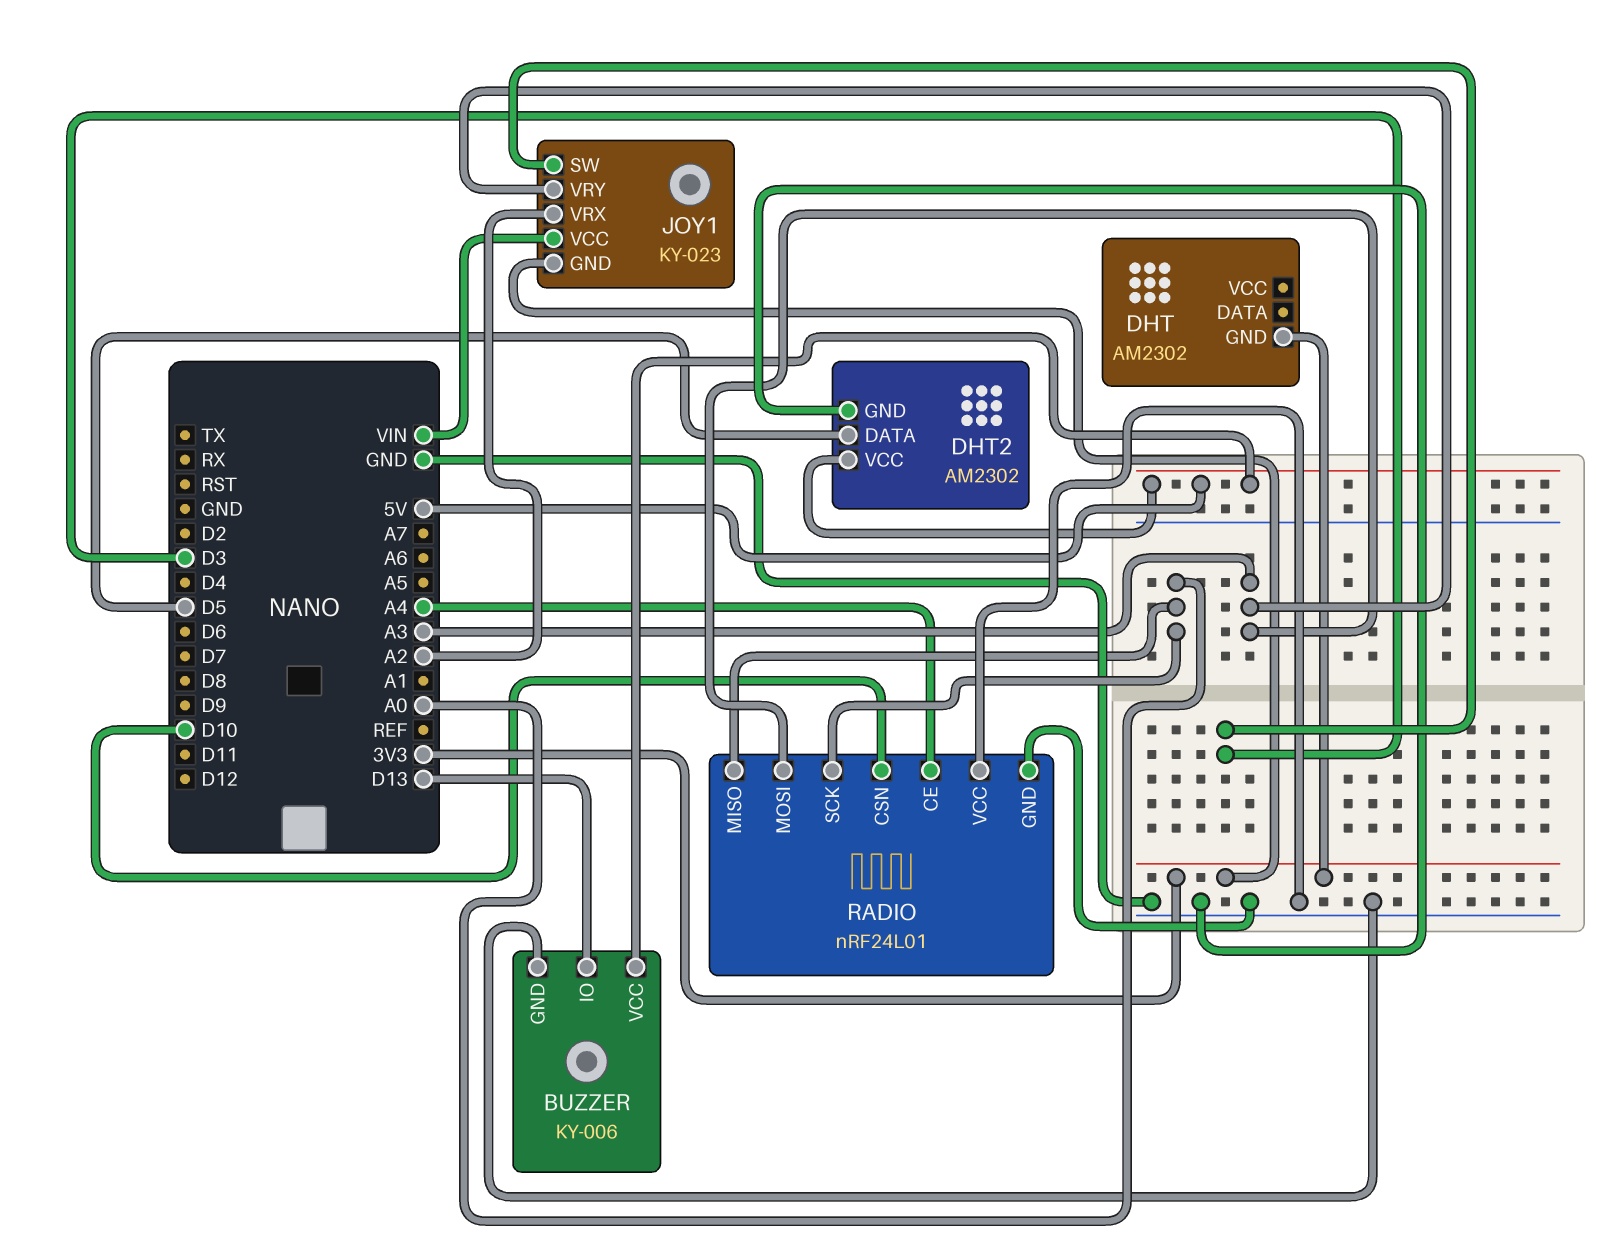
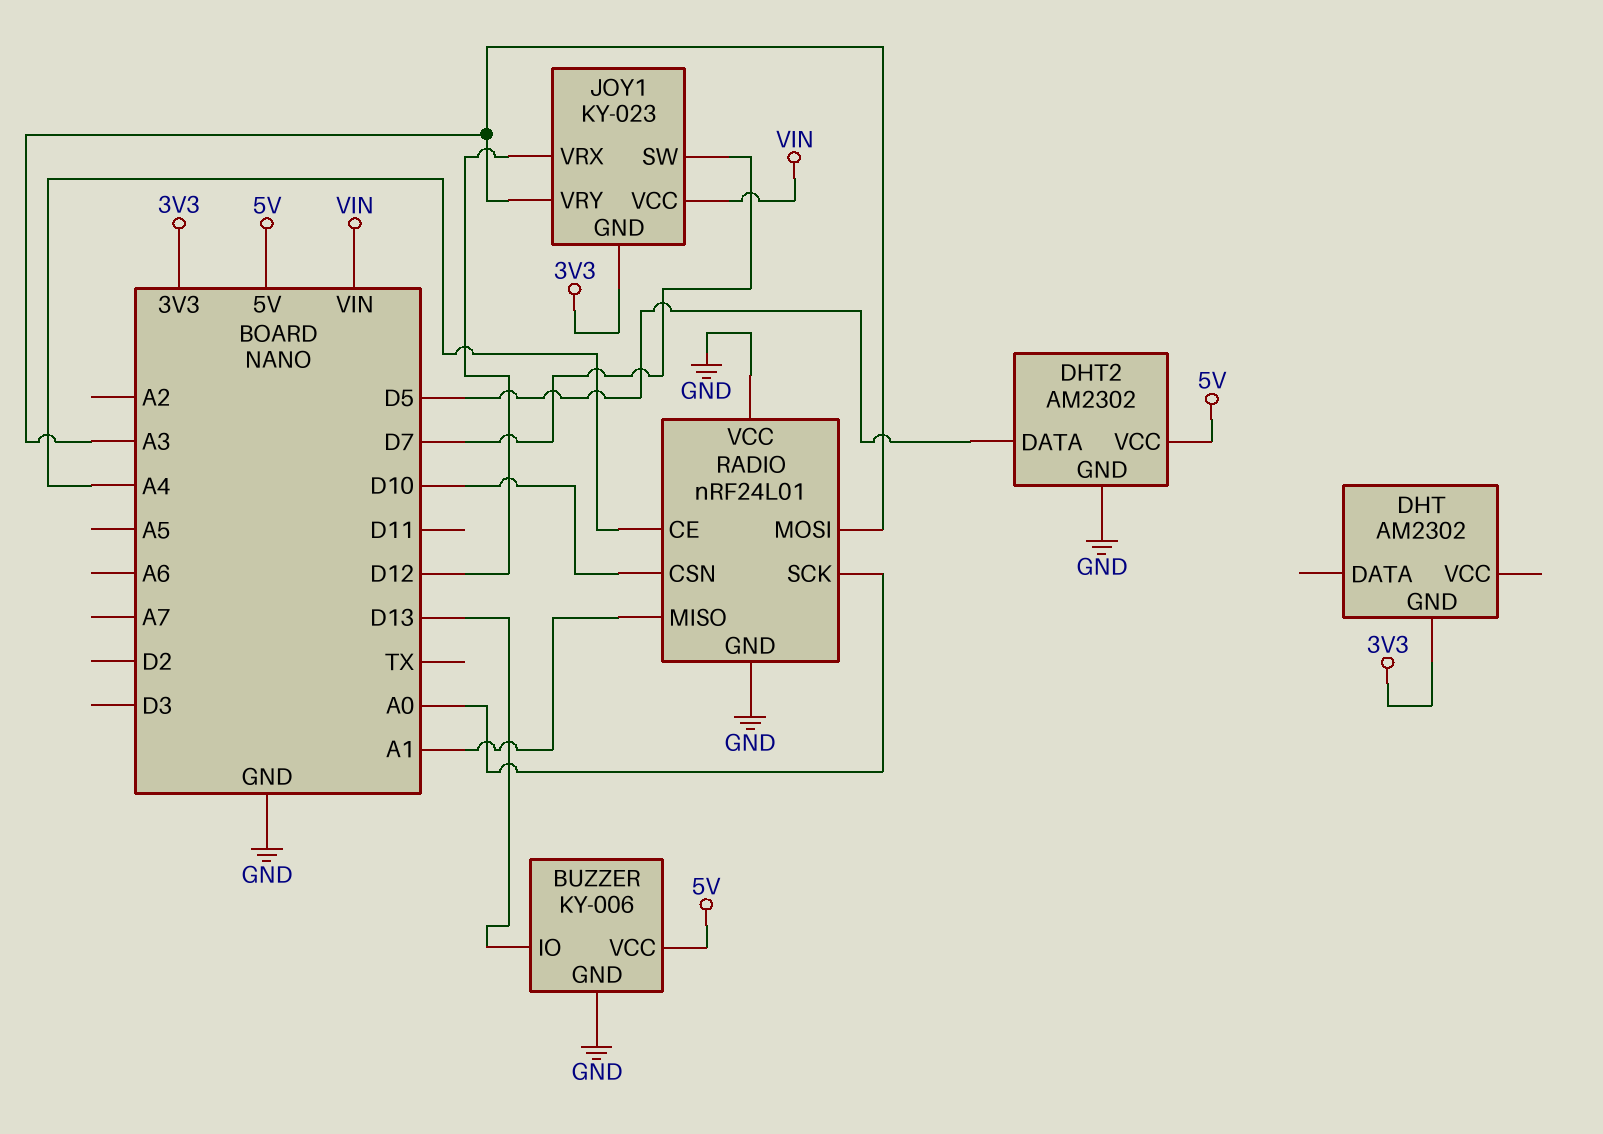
JOY1 pin SW: D3 -> D7
JOY1 pin VRX: A2 -> D12
RADIO pin MISO: A0 -> A1

